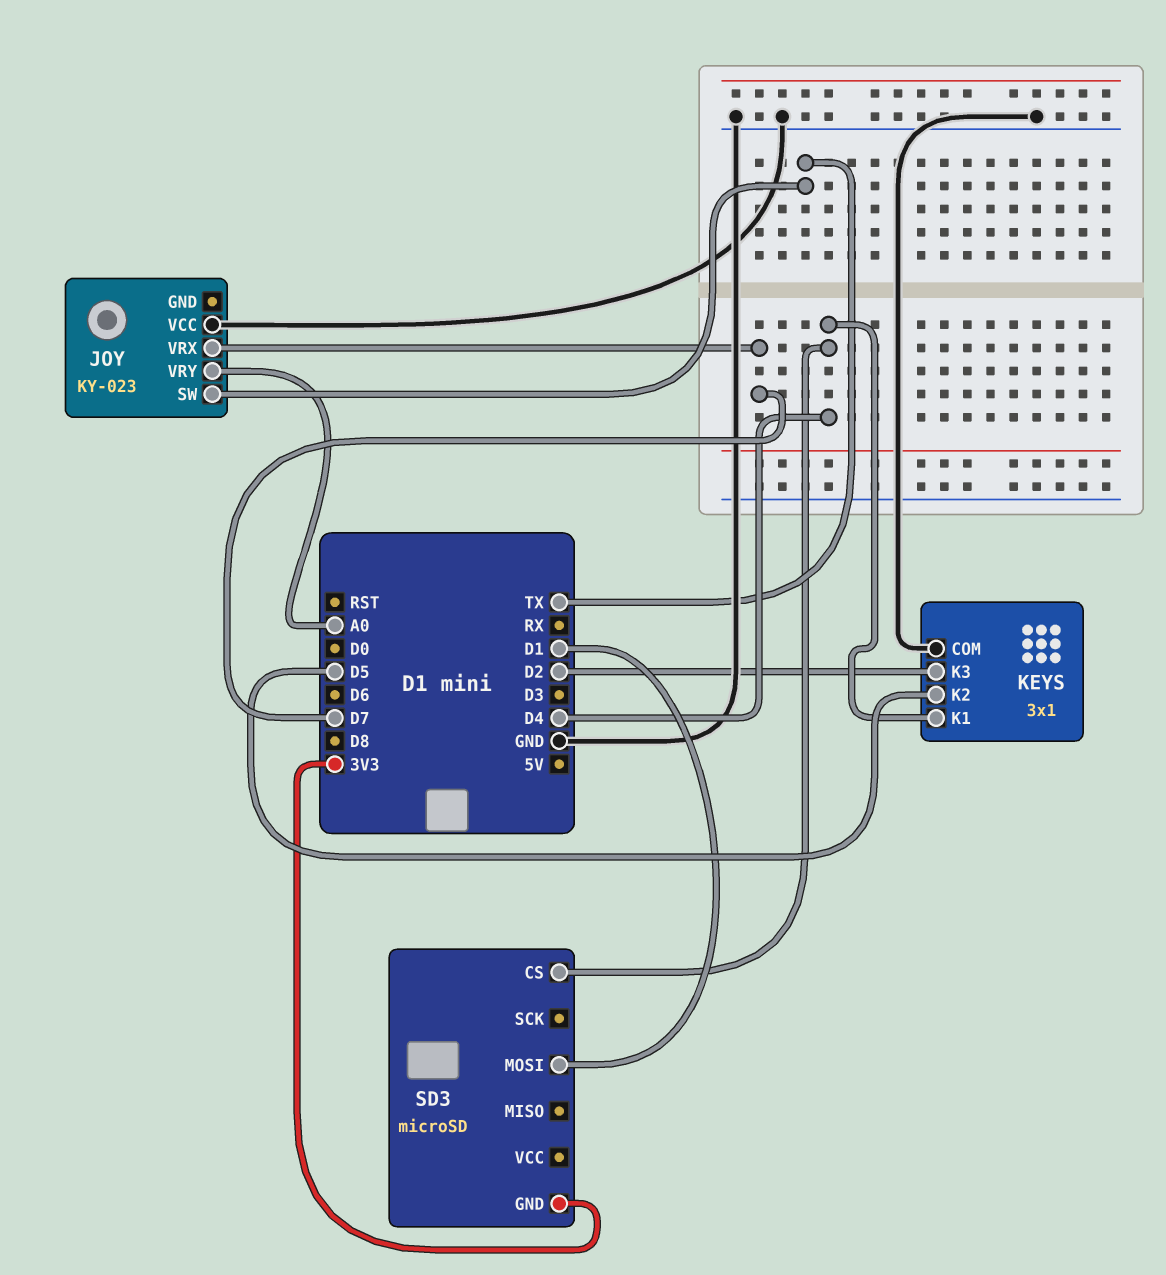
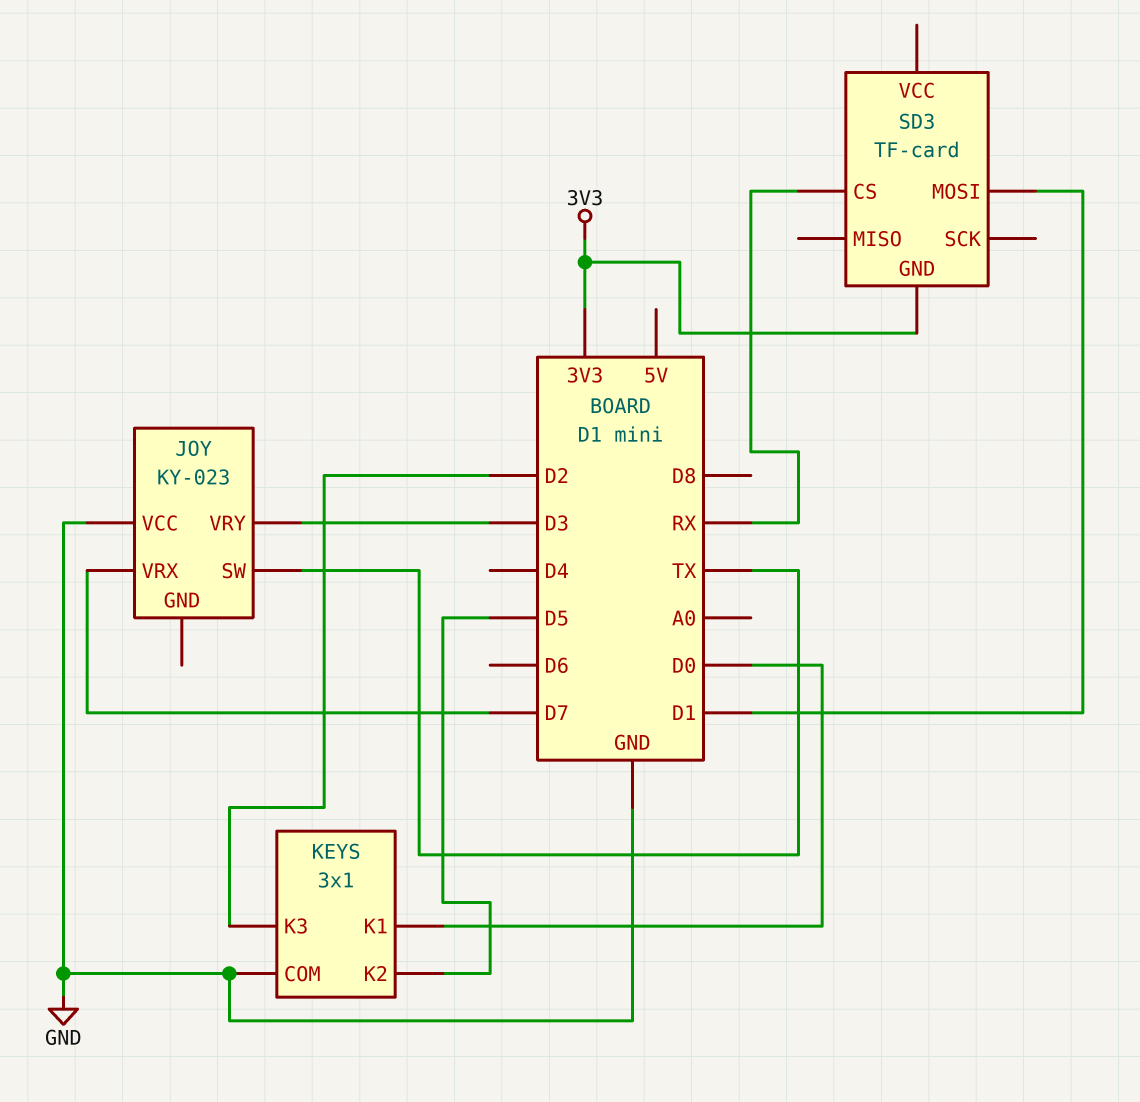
JOY pin VRY: A0 -> D3
KEYS pin K1: D4 -> D0
SD3: microSD -> TF-card
SD3 pin CS: D4 -> RX

